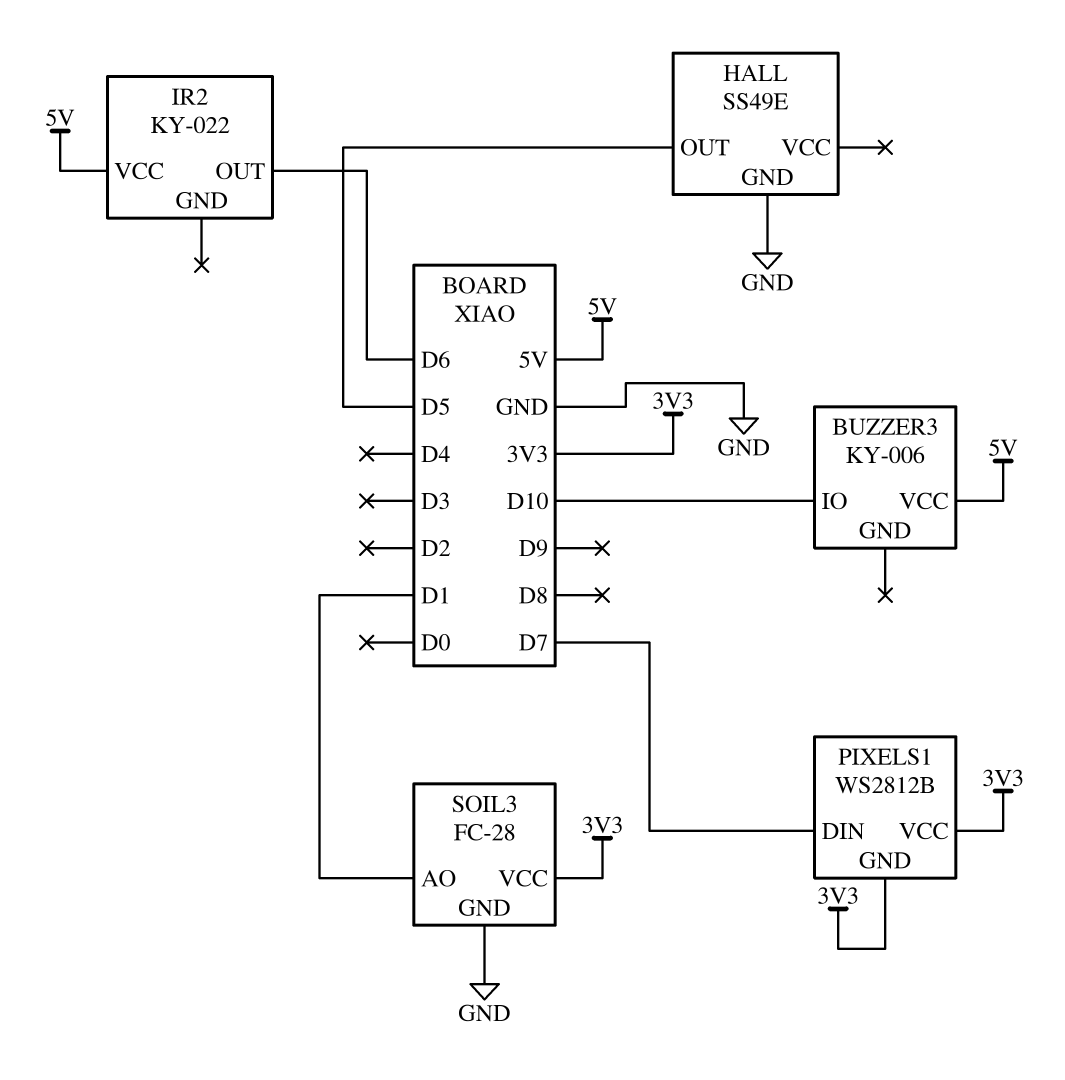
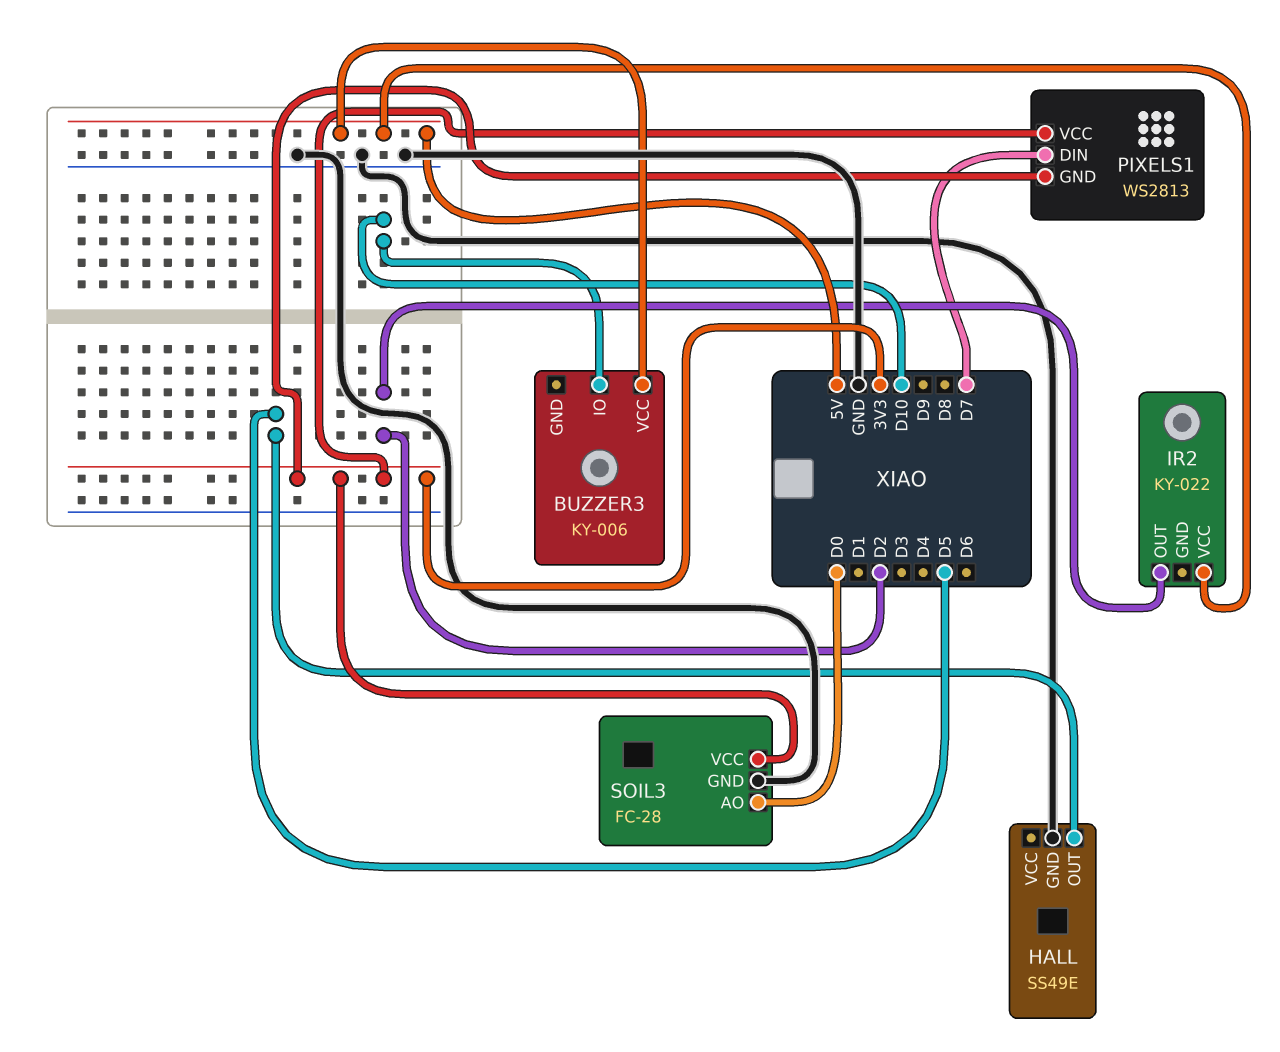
IR2 pin OUT: D6 -> D2
PIXELS1: WS2812B -> WS2813
SOIL3 pin AO: D1 -> D0

